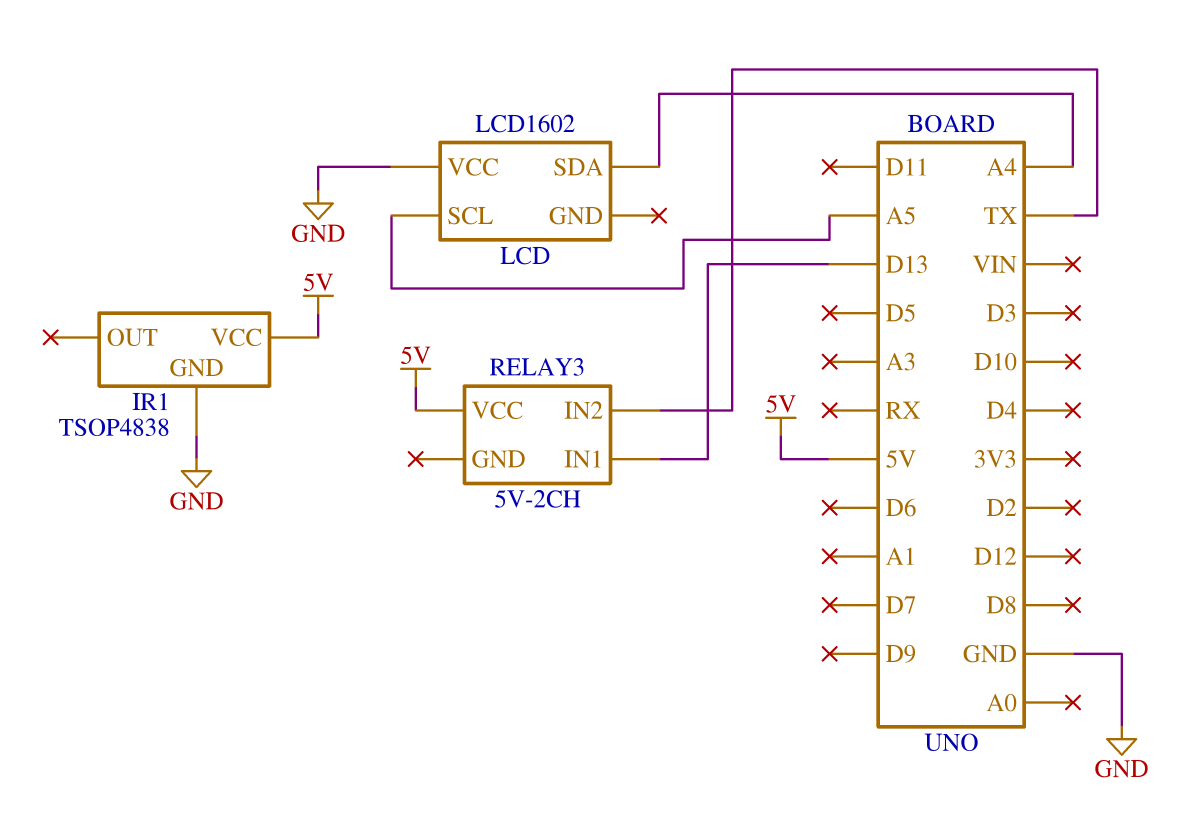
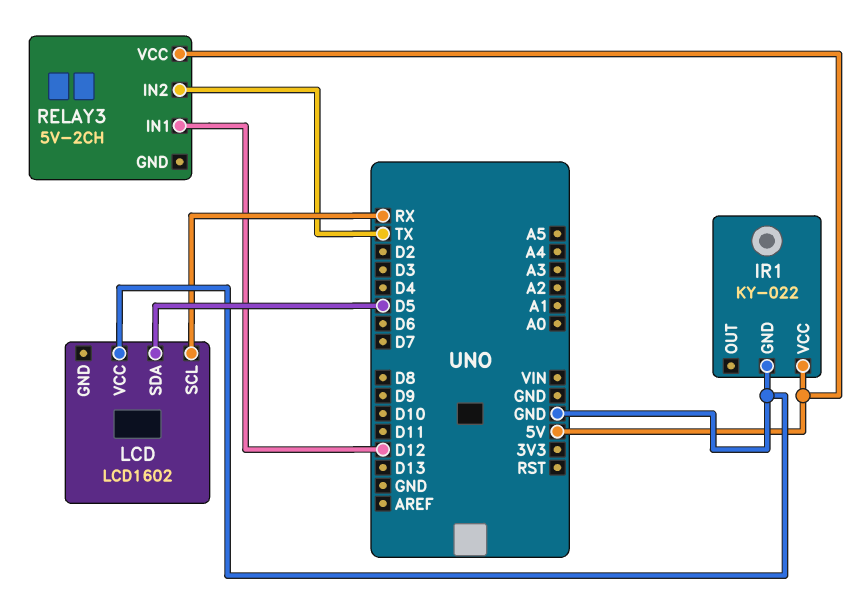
IR1: TSOP4838 -> KY-022
LCD pin SCL: A5 -> RX
LCD pin SDA: A4 -> D5
RELAY3 pin IN1: D13 -> D12

